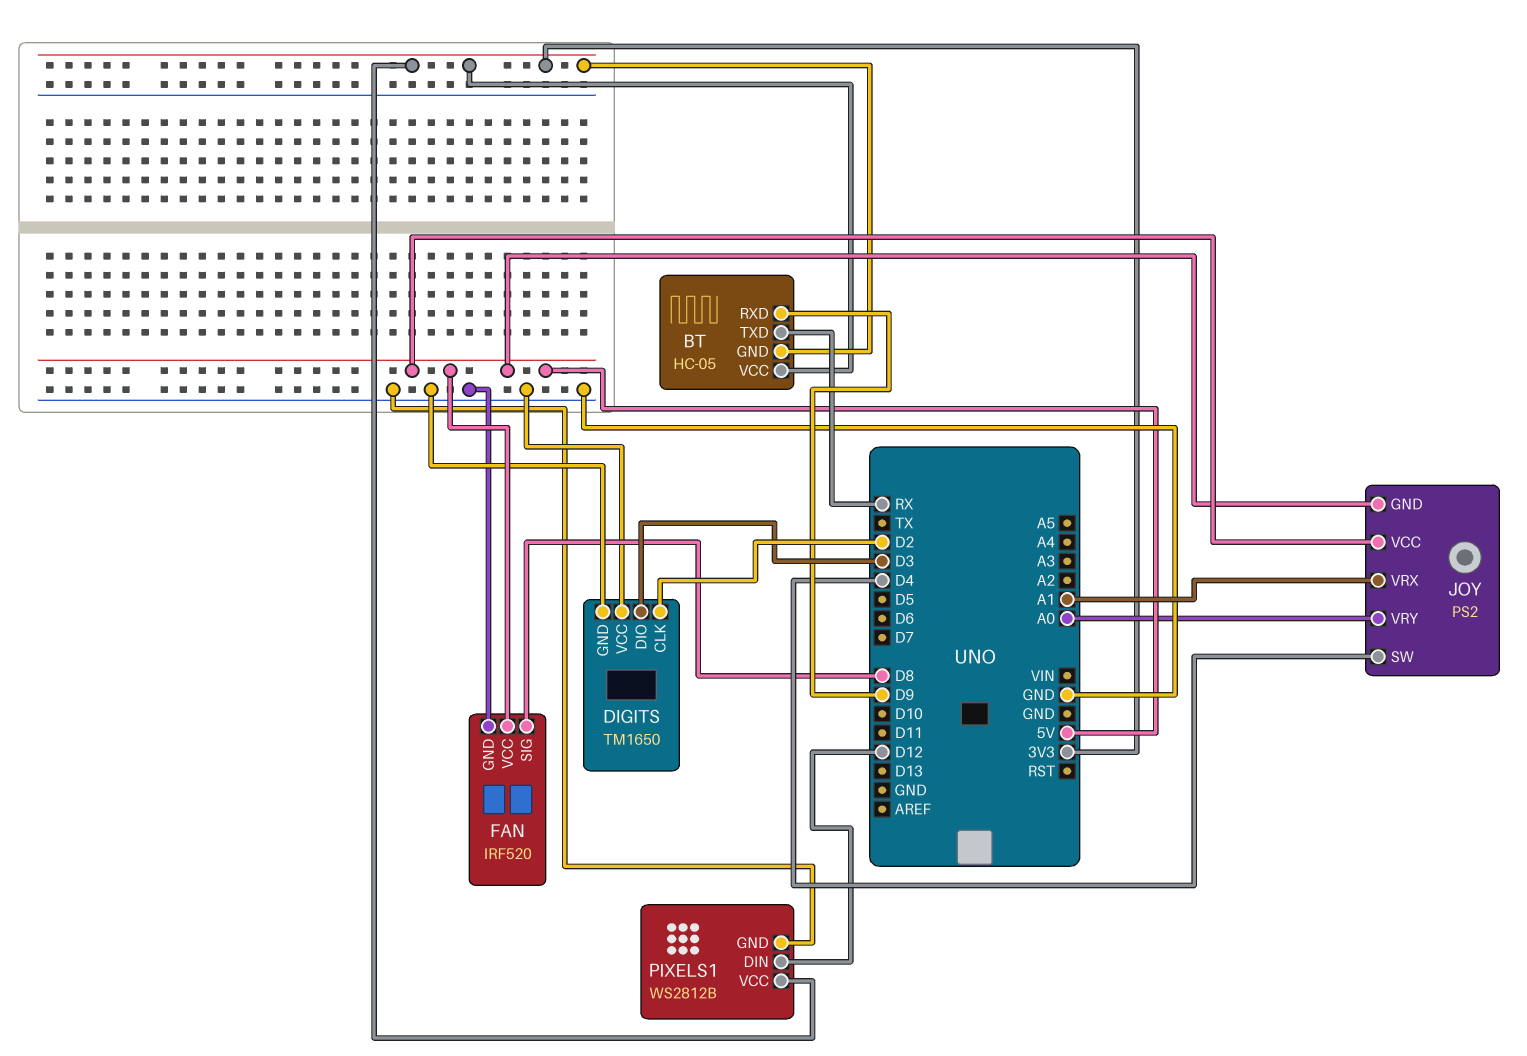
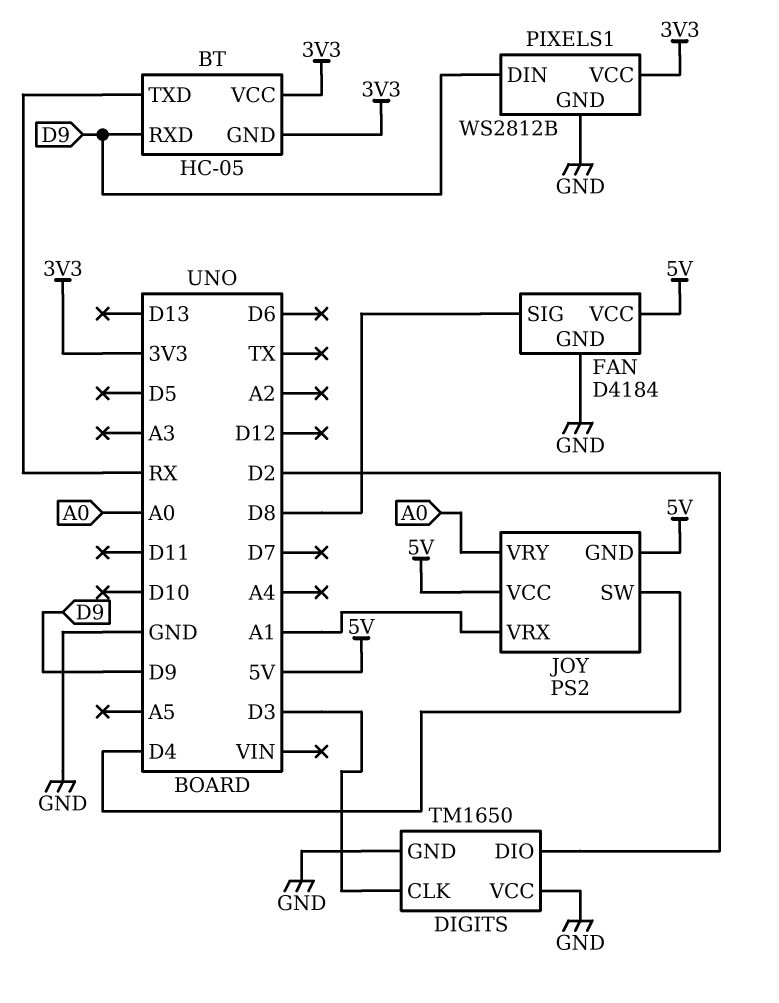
DIGITS pin CLK: D2 -> D3
DIGITS pin DIO: D3 -> D2
FAN: IRF520 -> D4184
PIXELS1 pin DIN: D12 -> D9

